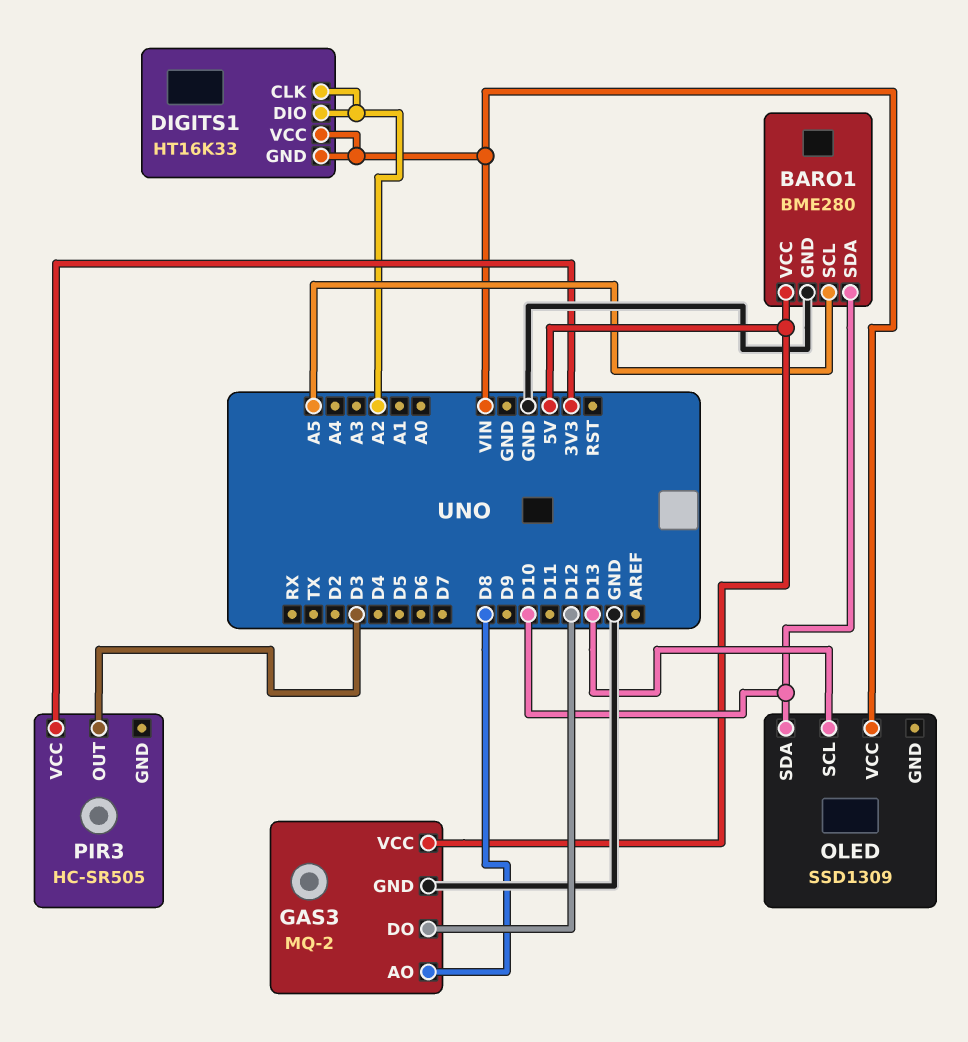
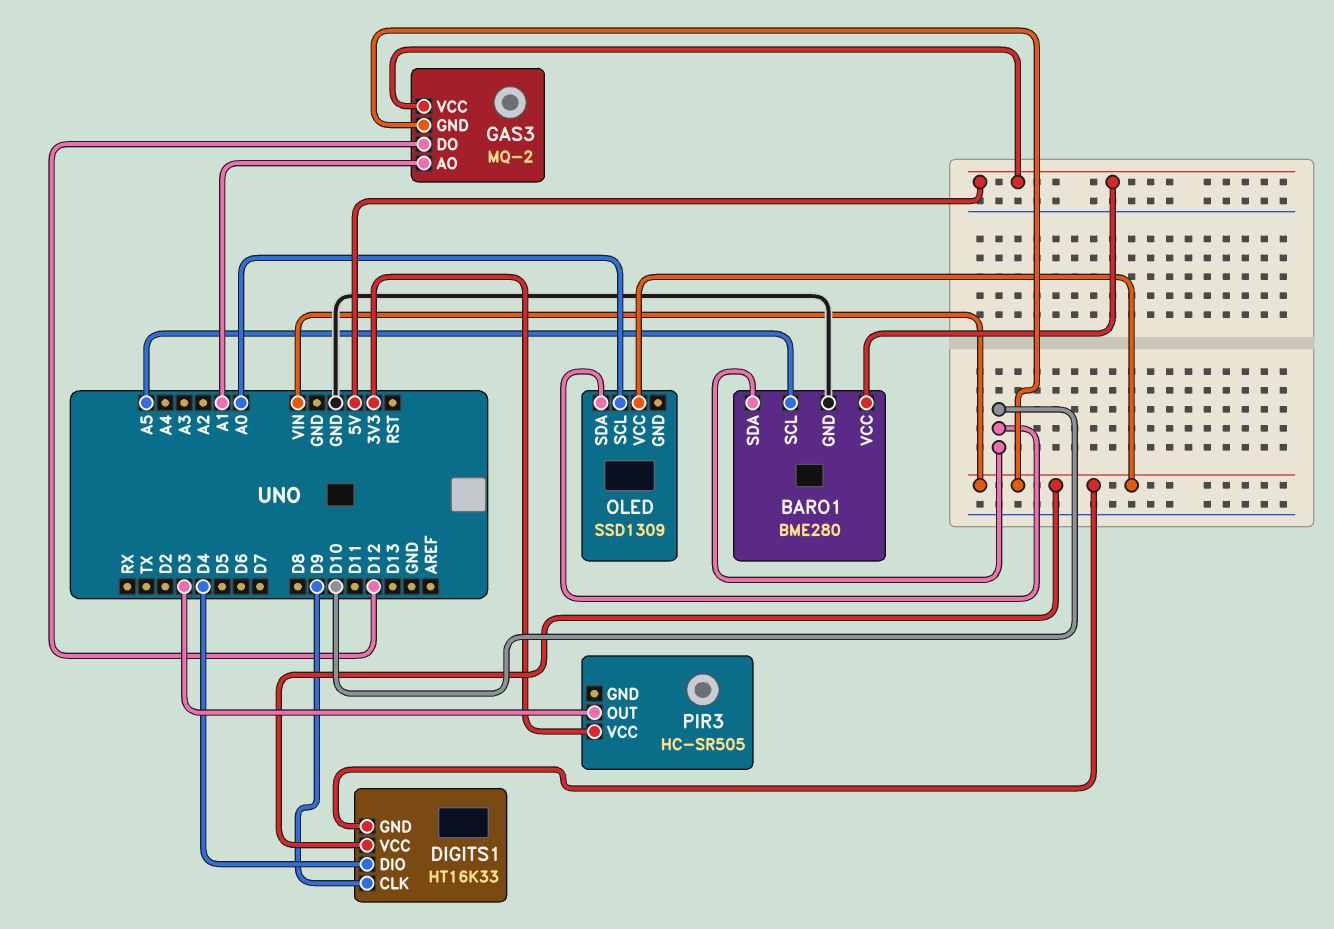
DIGITS1 pin CLK: A2 -> D9
DIGITS1 pin DIO: A2 -> D4
GAS3 pin AO: D8 -> A1
GAS3 pin GND: GND -> VIN
OLED pin SCL: D13 -> A0

